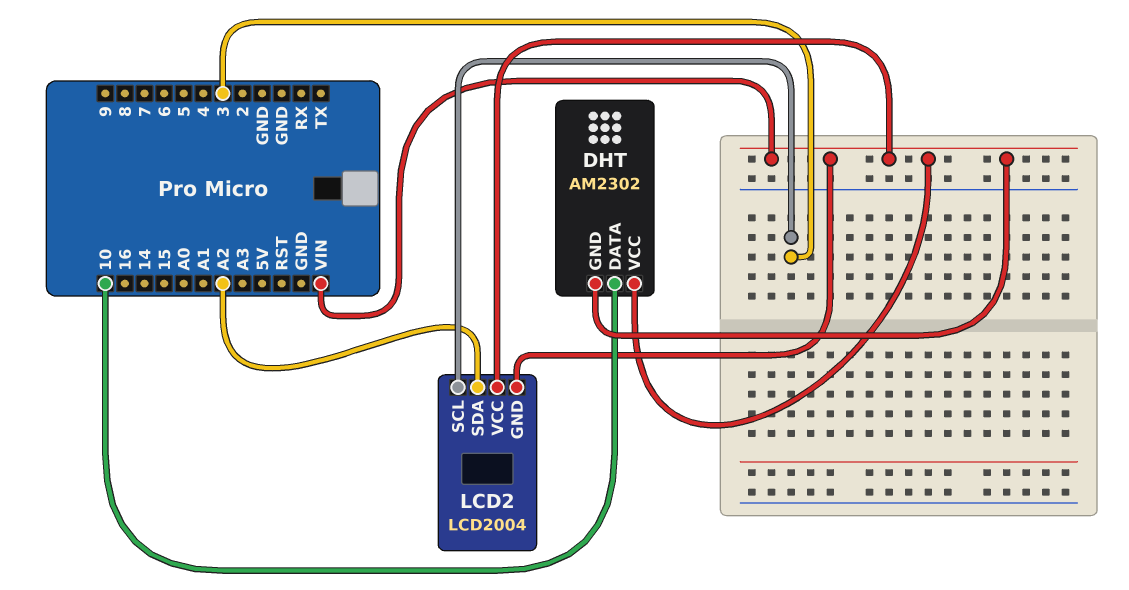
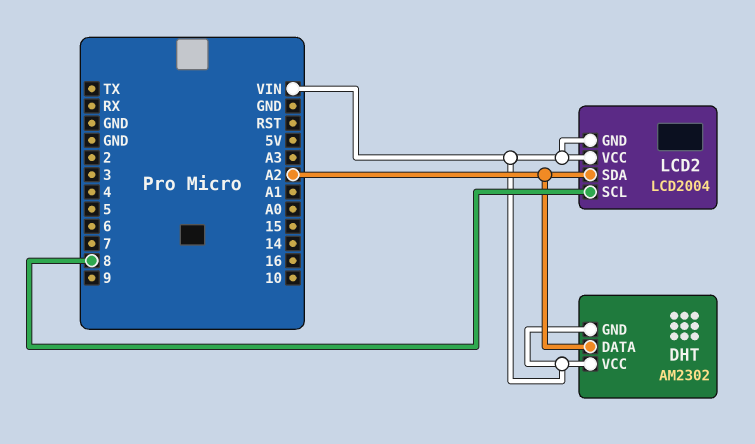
DHT pin DATA: 10 -> A2
LCD2 pin SCL: 3 -> 8

